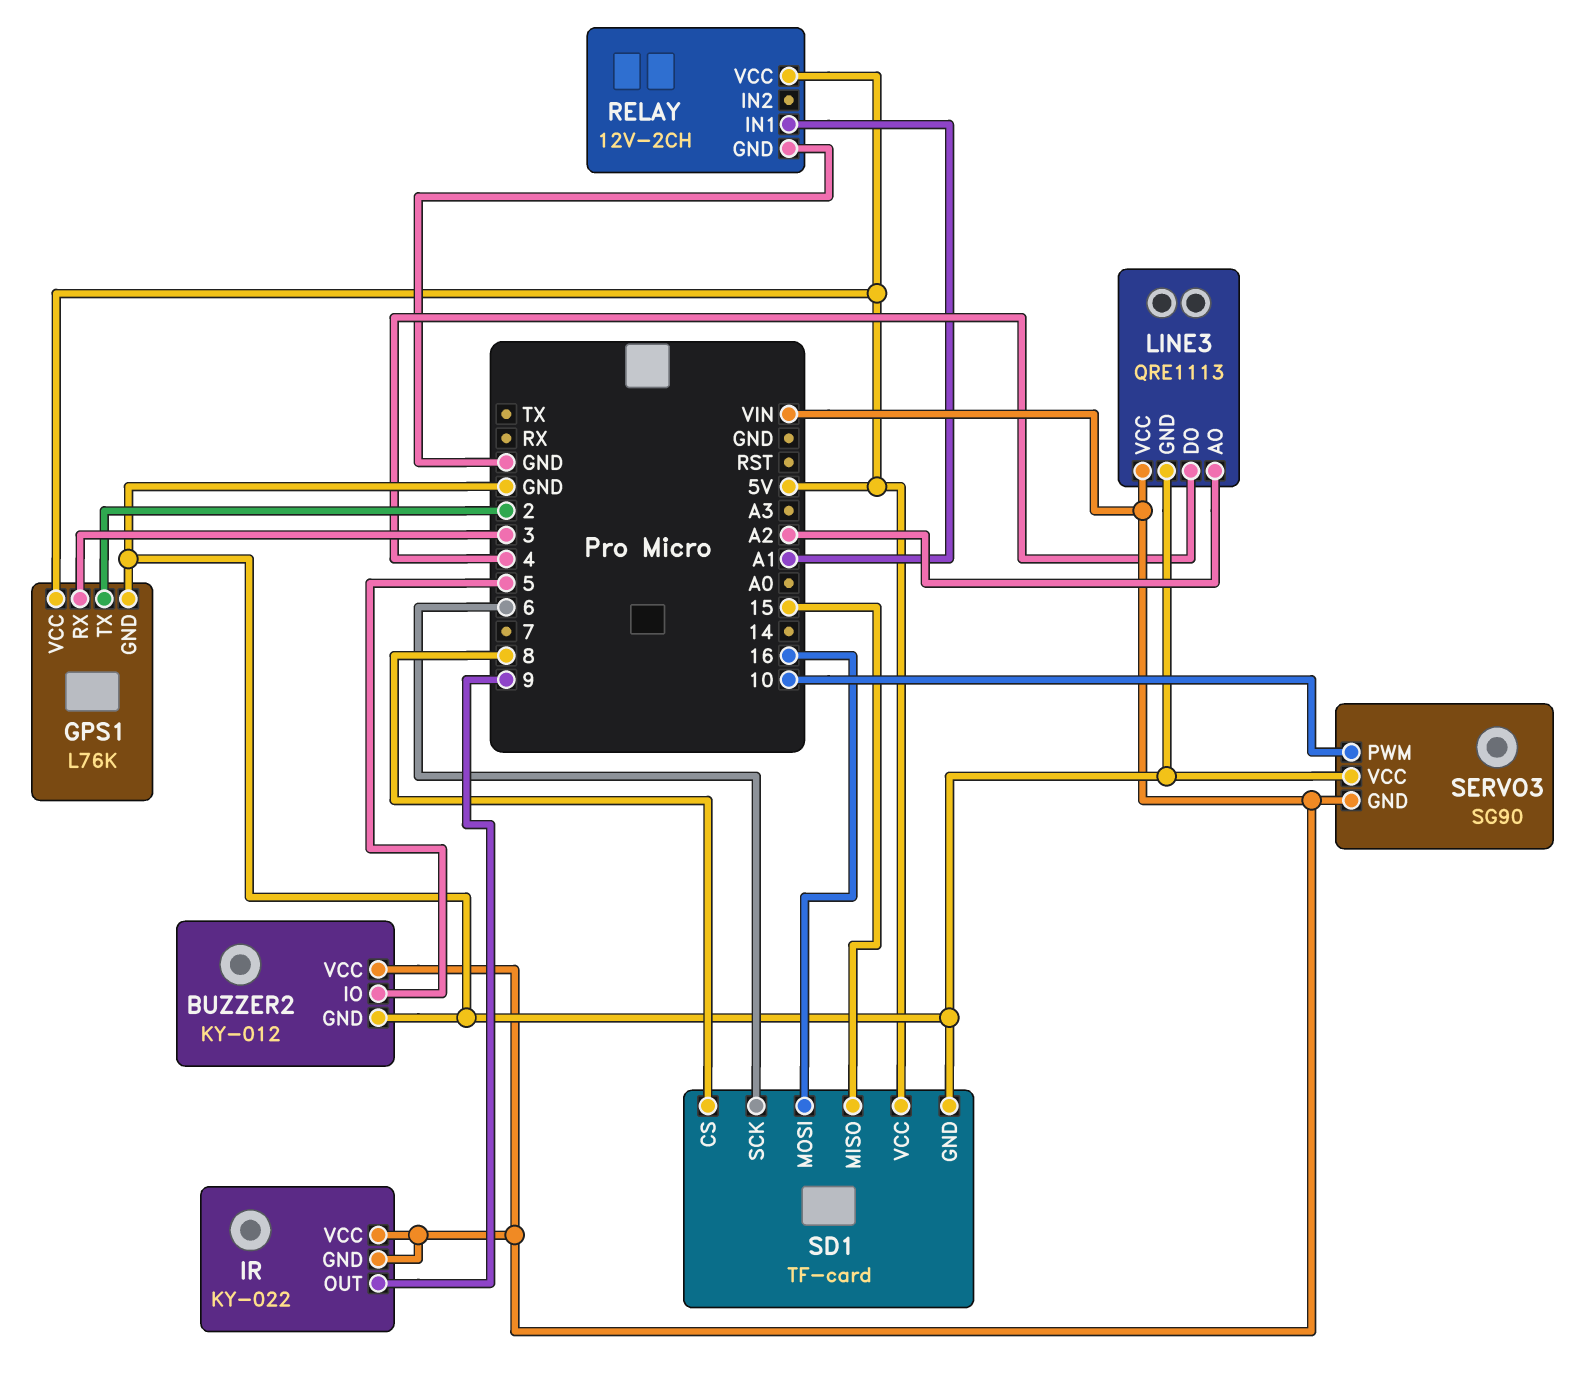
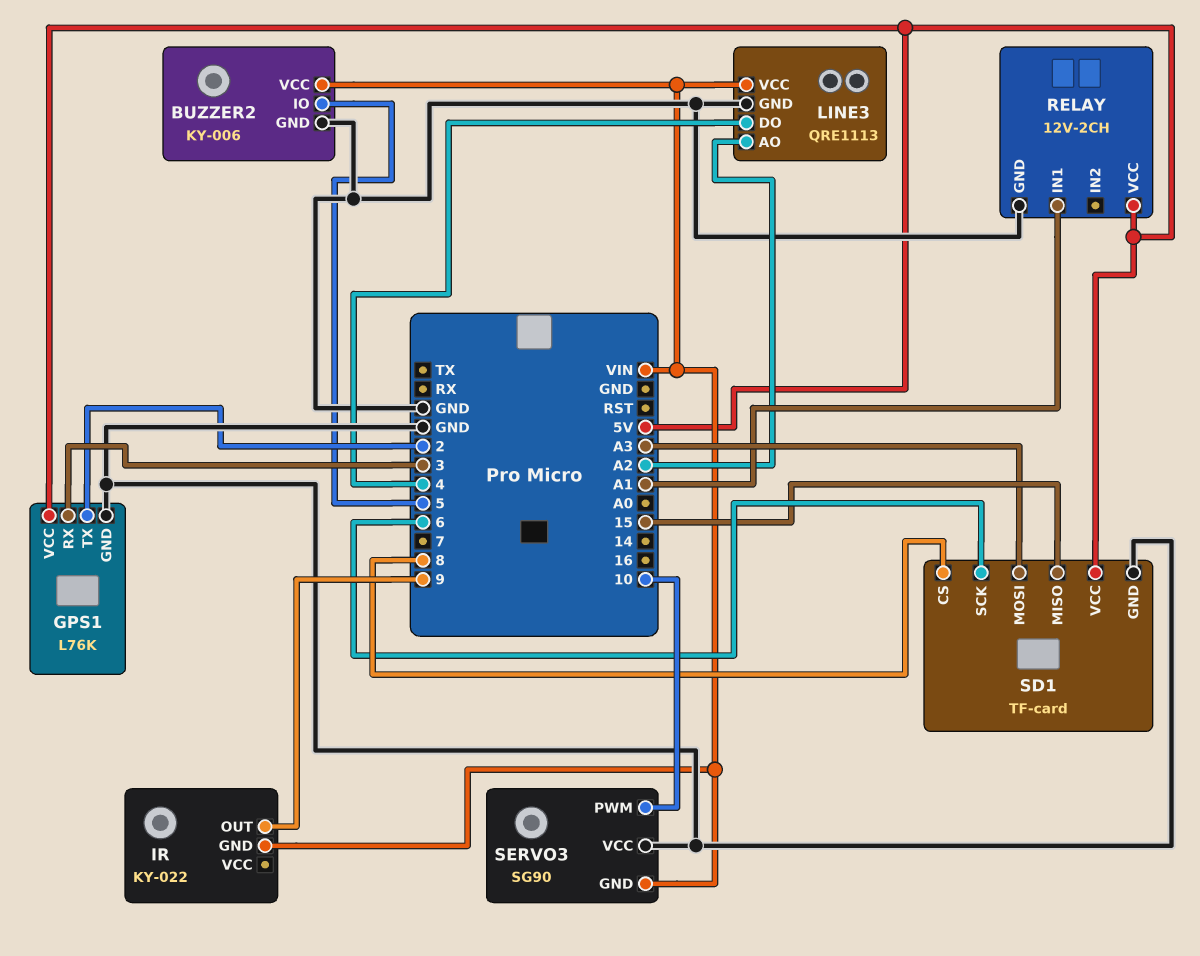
BUZZER2: KY-012 -> KY-006
IR pin VCC: VIN -> none
SD1 pin MOSI: 16 -> A3

